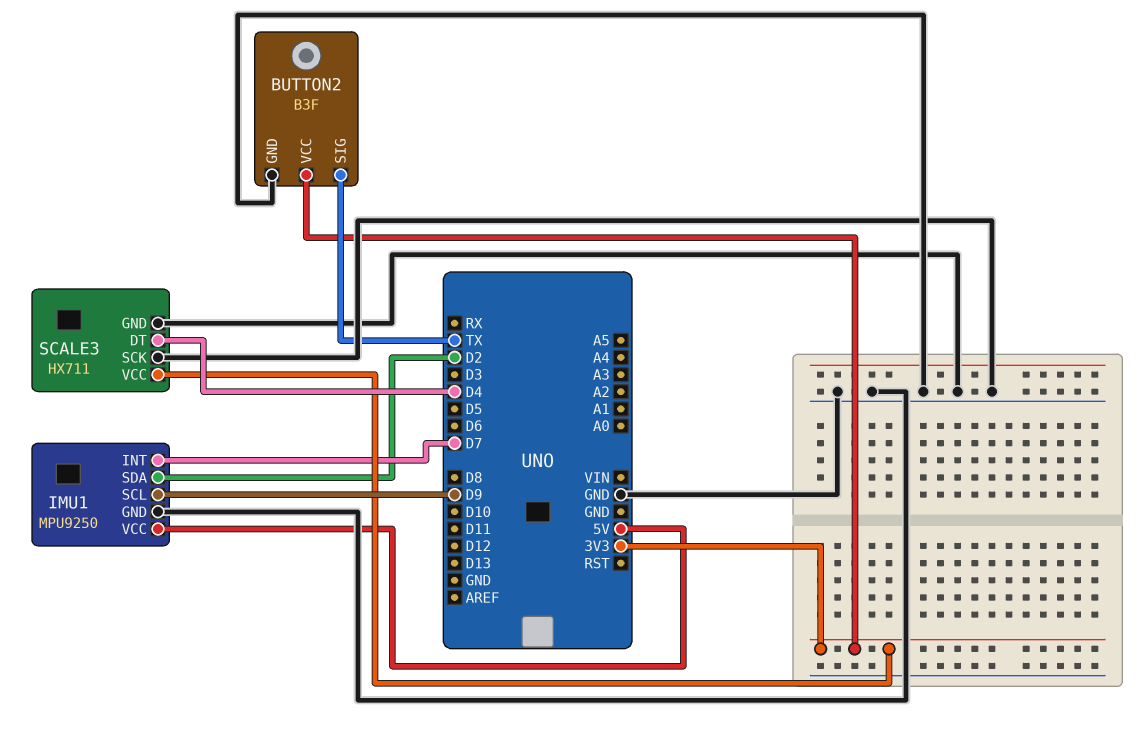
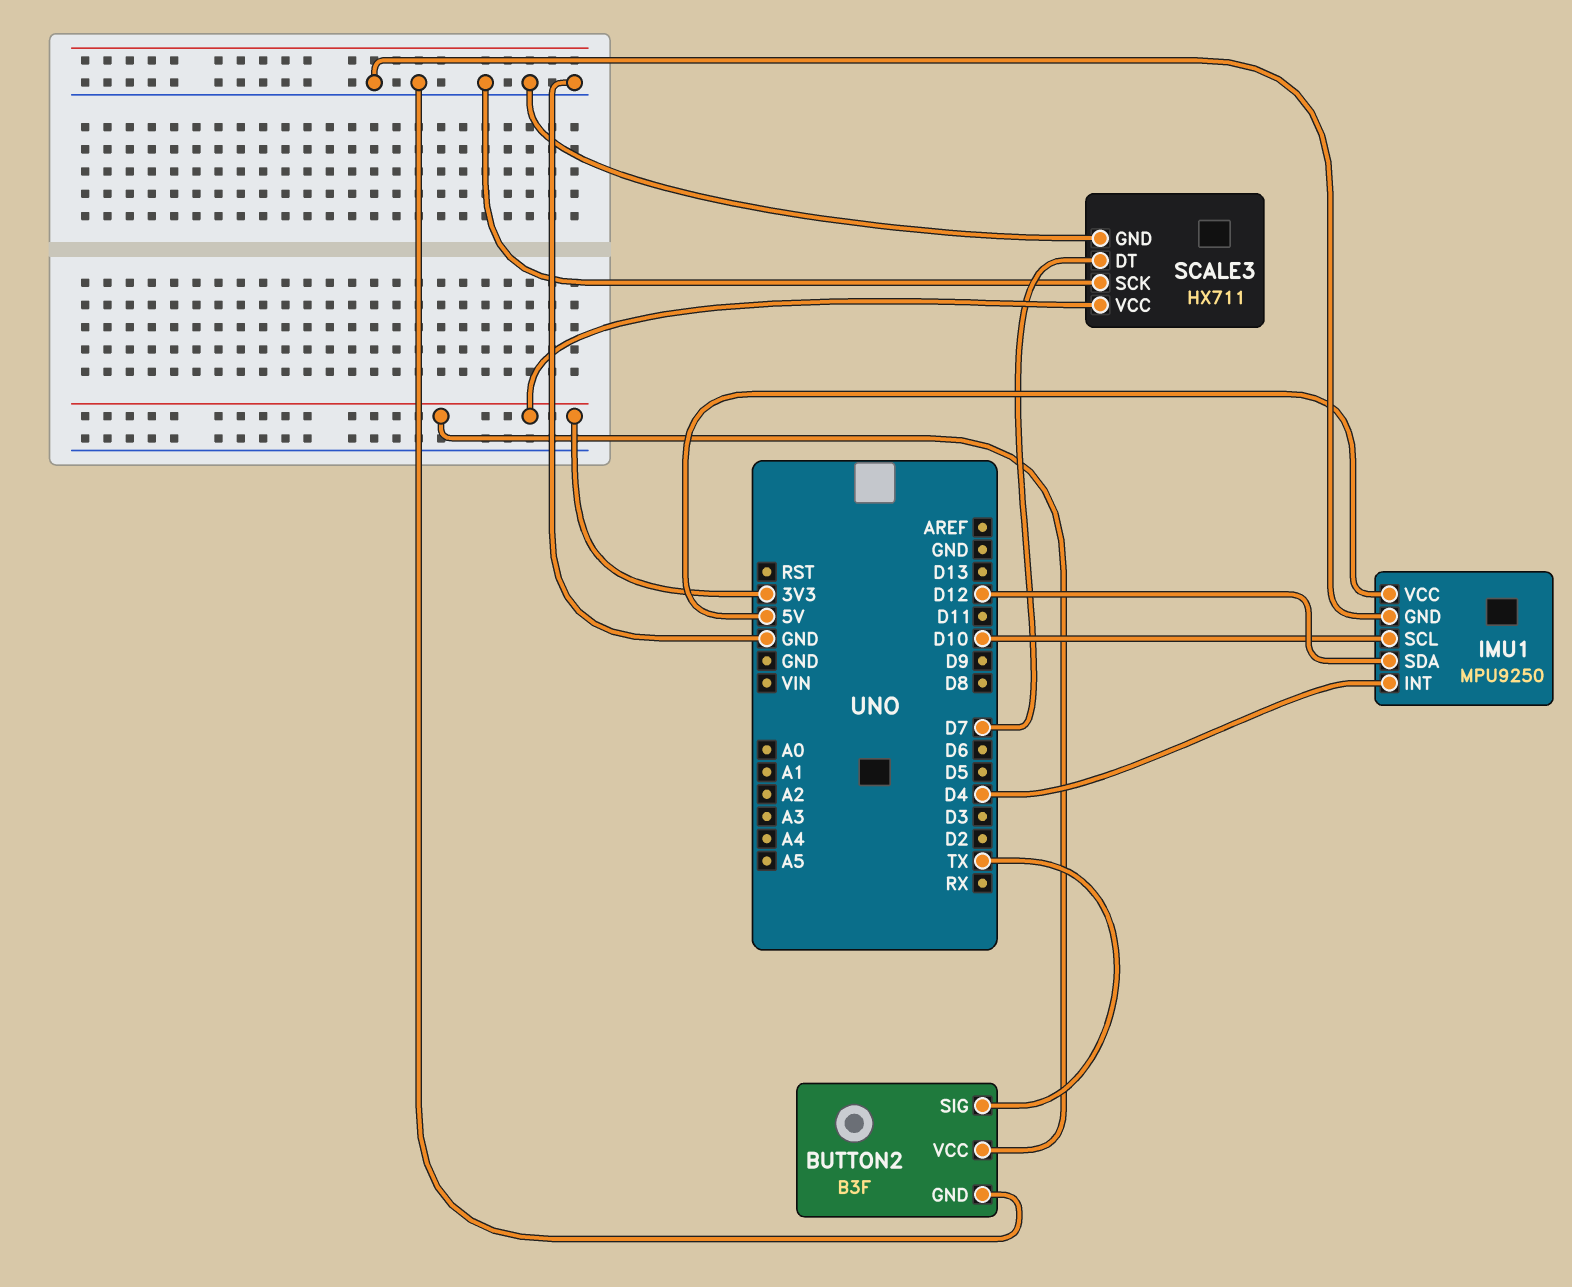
IMU1 pin INT: D7 -> D4
IMU1 pin SCL: D9 -> D10
IMU1 pin SDA: D2 -> D12
SCALE3 pin DT: D4 -> D7

